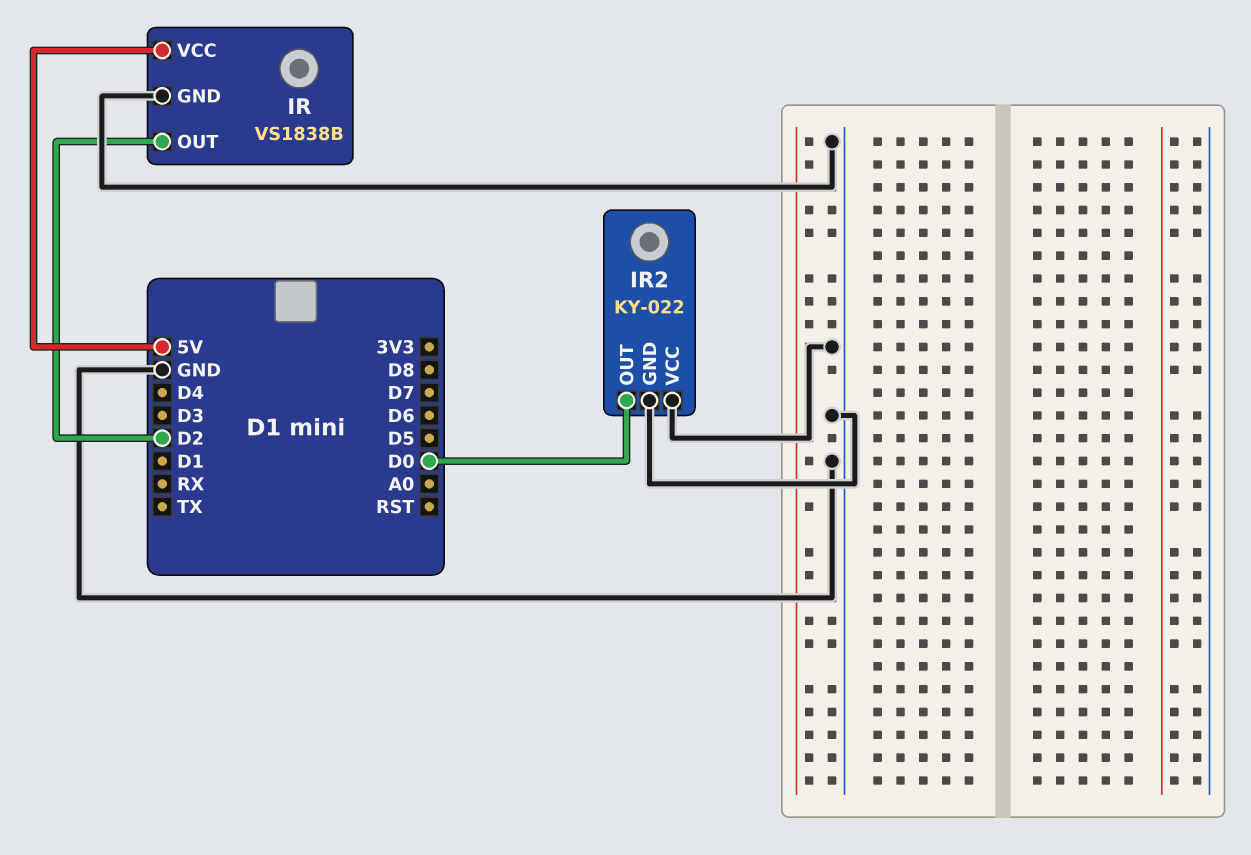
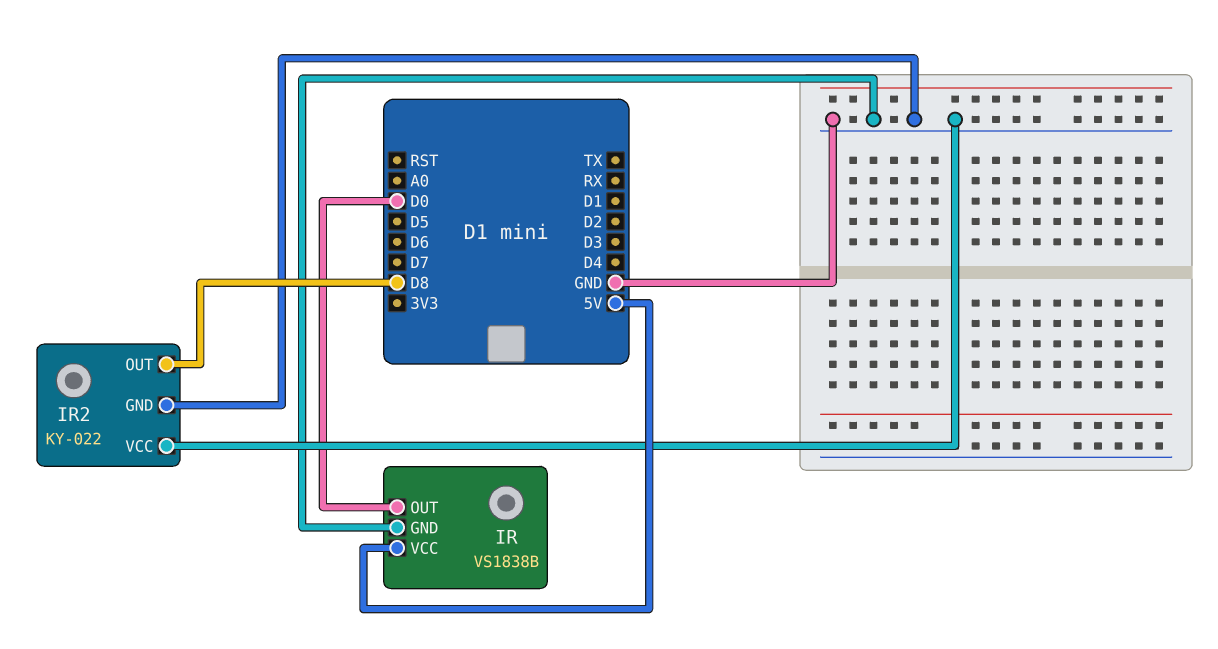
IR pin OUT: D2 -> D0
IR2 pin OUT: D0 -> D8

